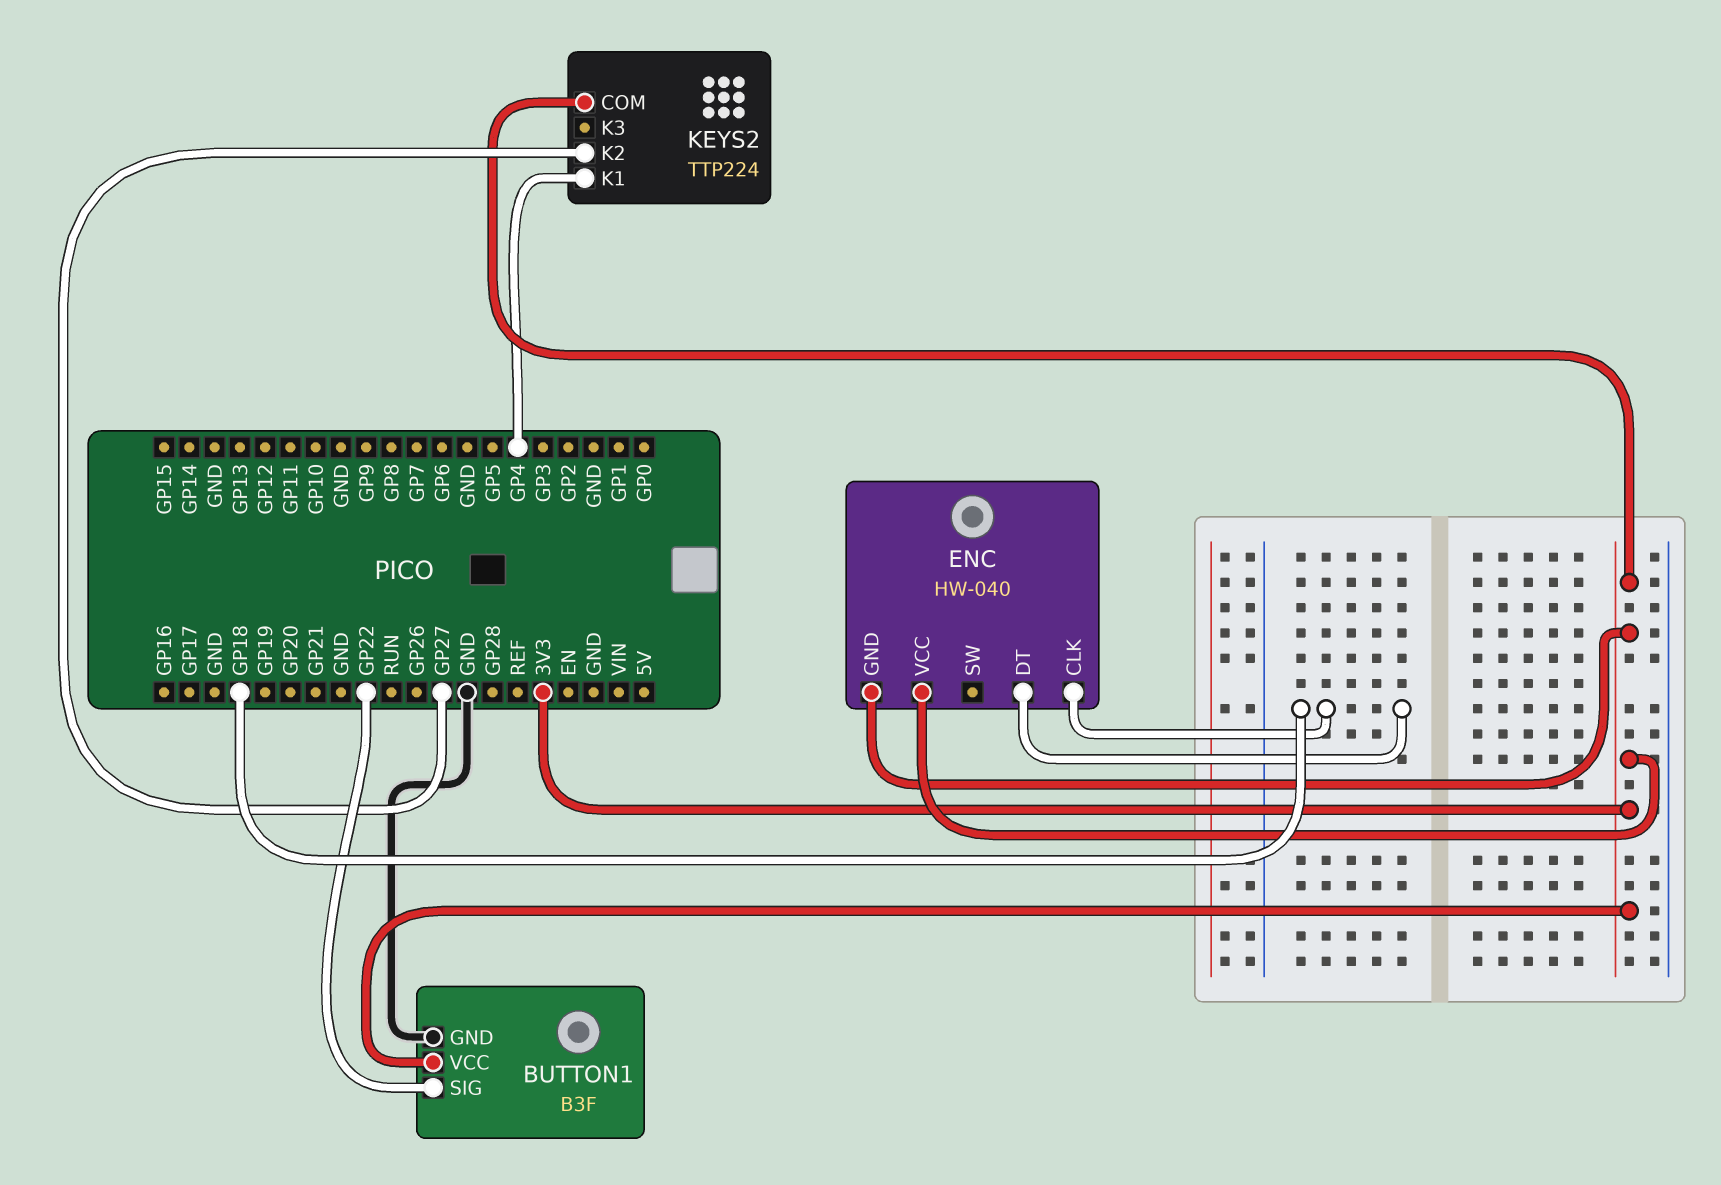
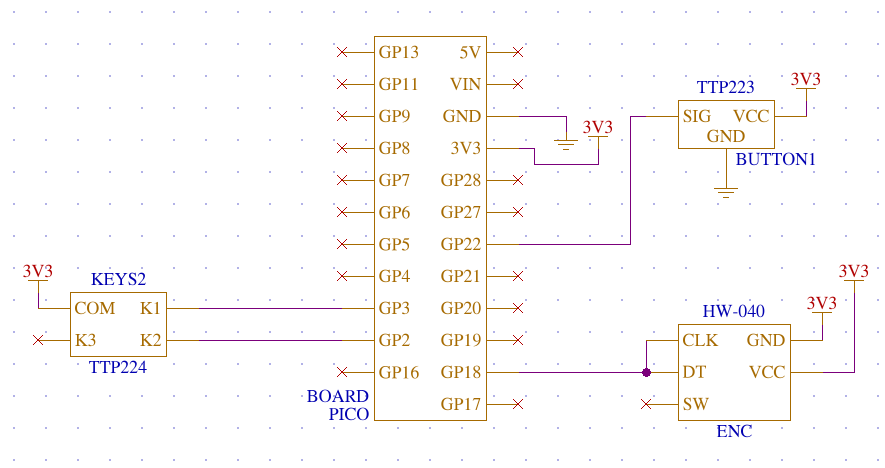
BUTTON1: B3F -> TTP223
KEYS2 pin K1: GP4 -> GP3
KEYS2 pin K2: GP27 -> GP2

